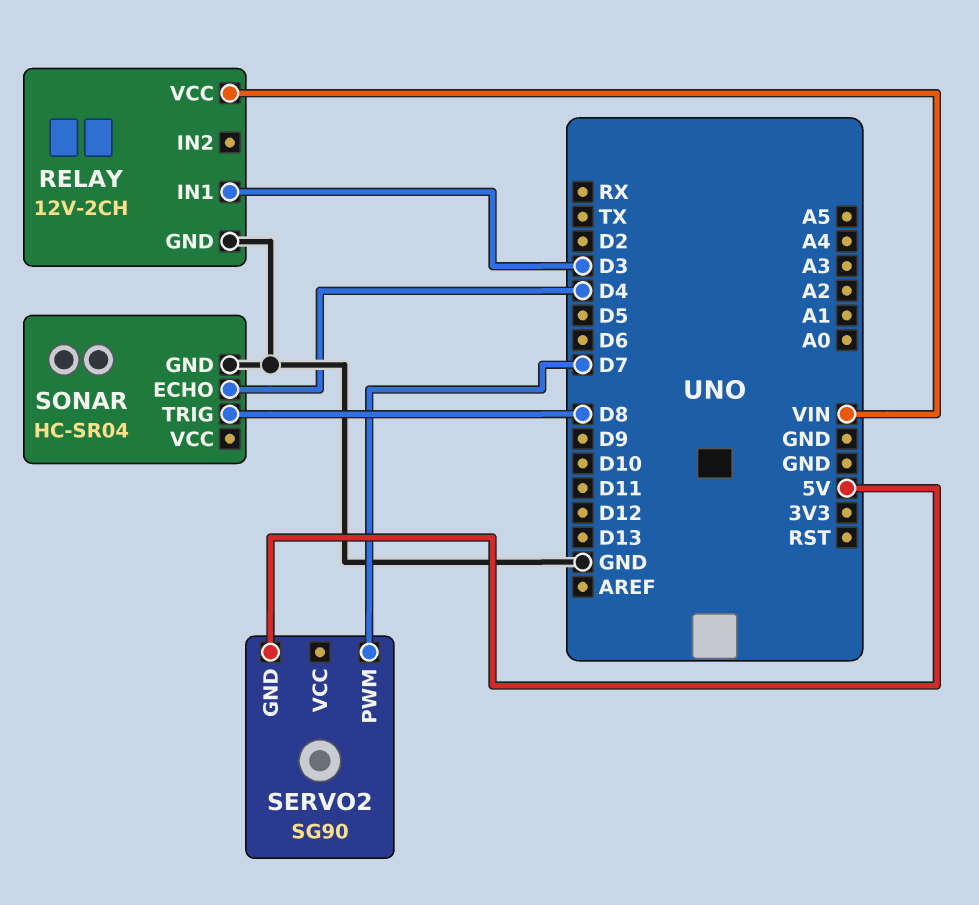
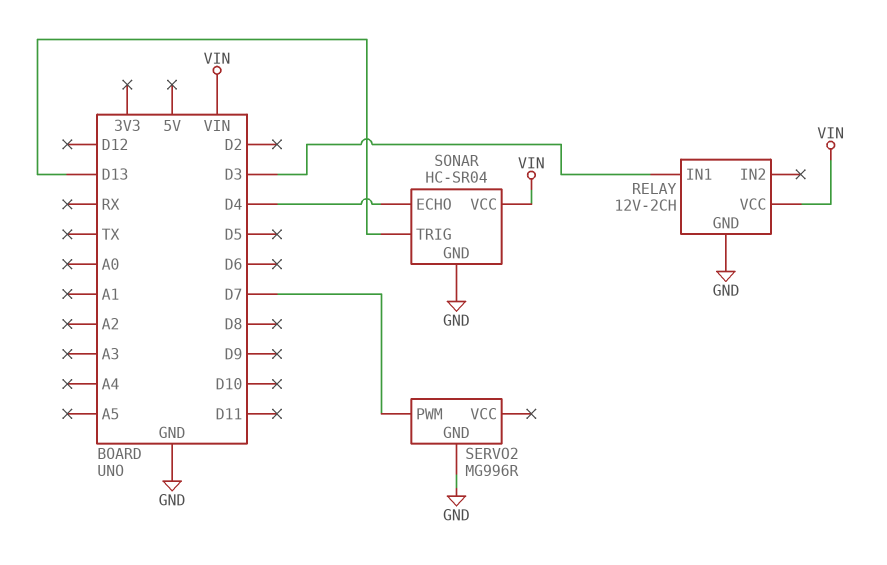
SERVO2: SG90 -> MG996R
SERVO2 pin GND: 5V -> GND
SONAR pin TRIG: D8 -> D13
SONAR pin VCC: none -> VIN

